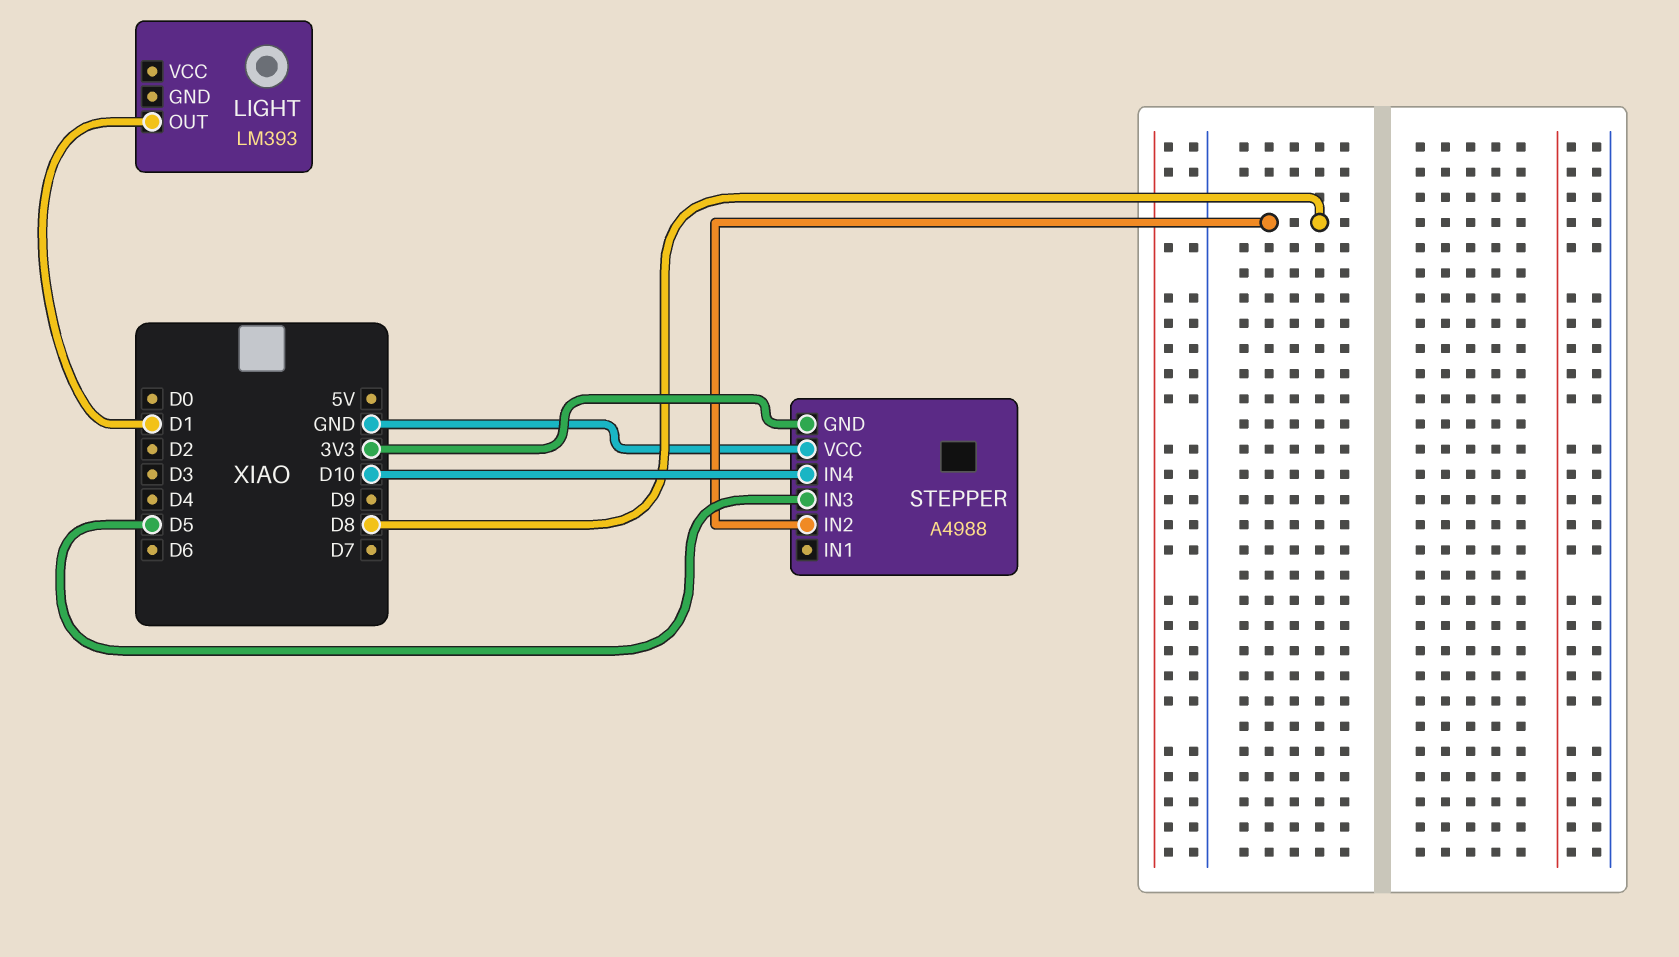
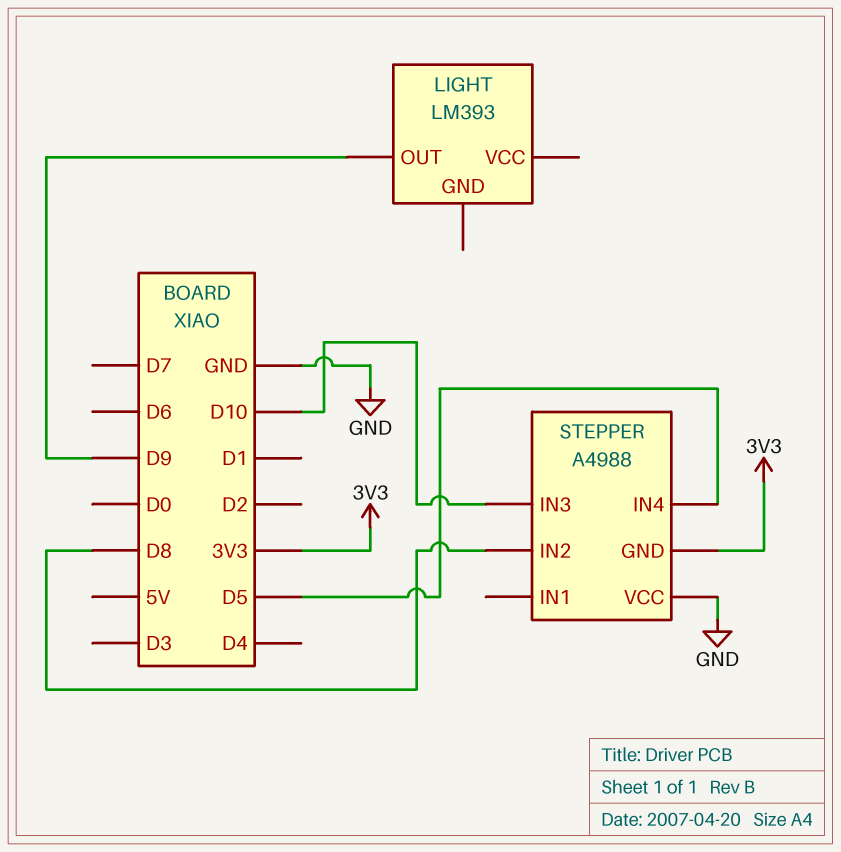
LIGHT pin OUT: D1 -> D9
STEPPER pin IN3: D5 -> D10
STEPPER pin IN4: D10 -> D5

